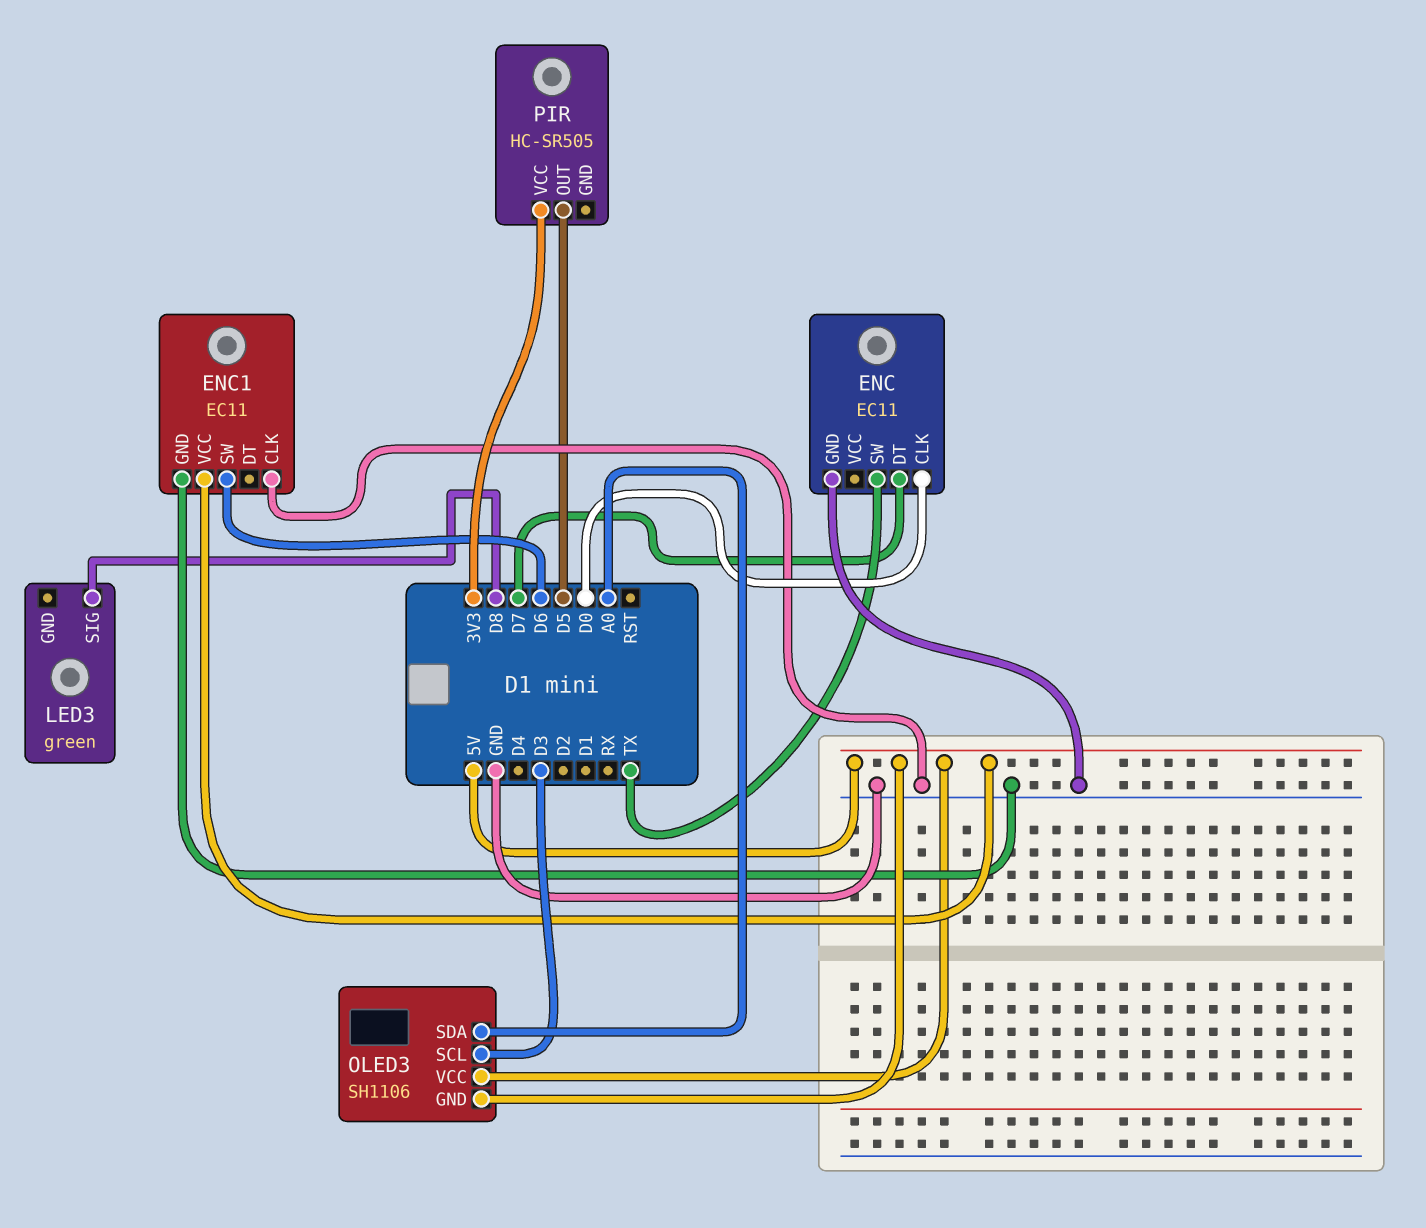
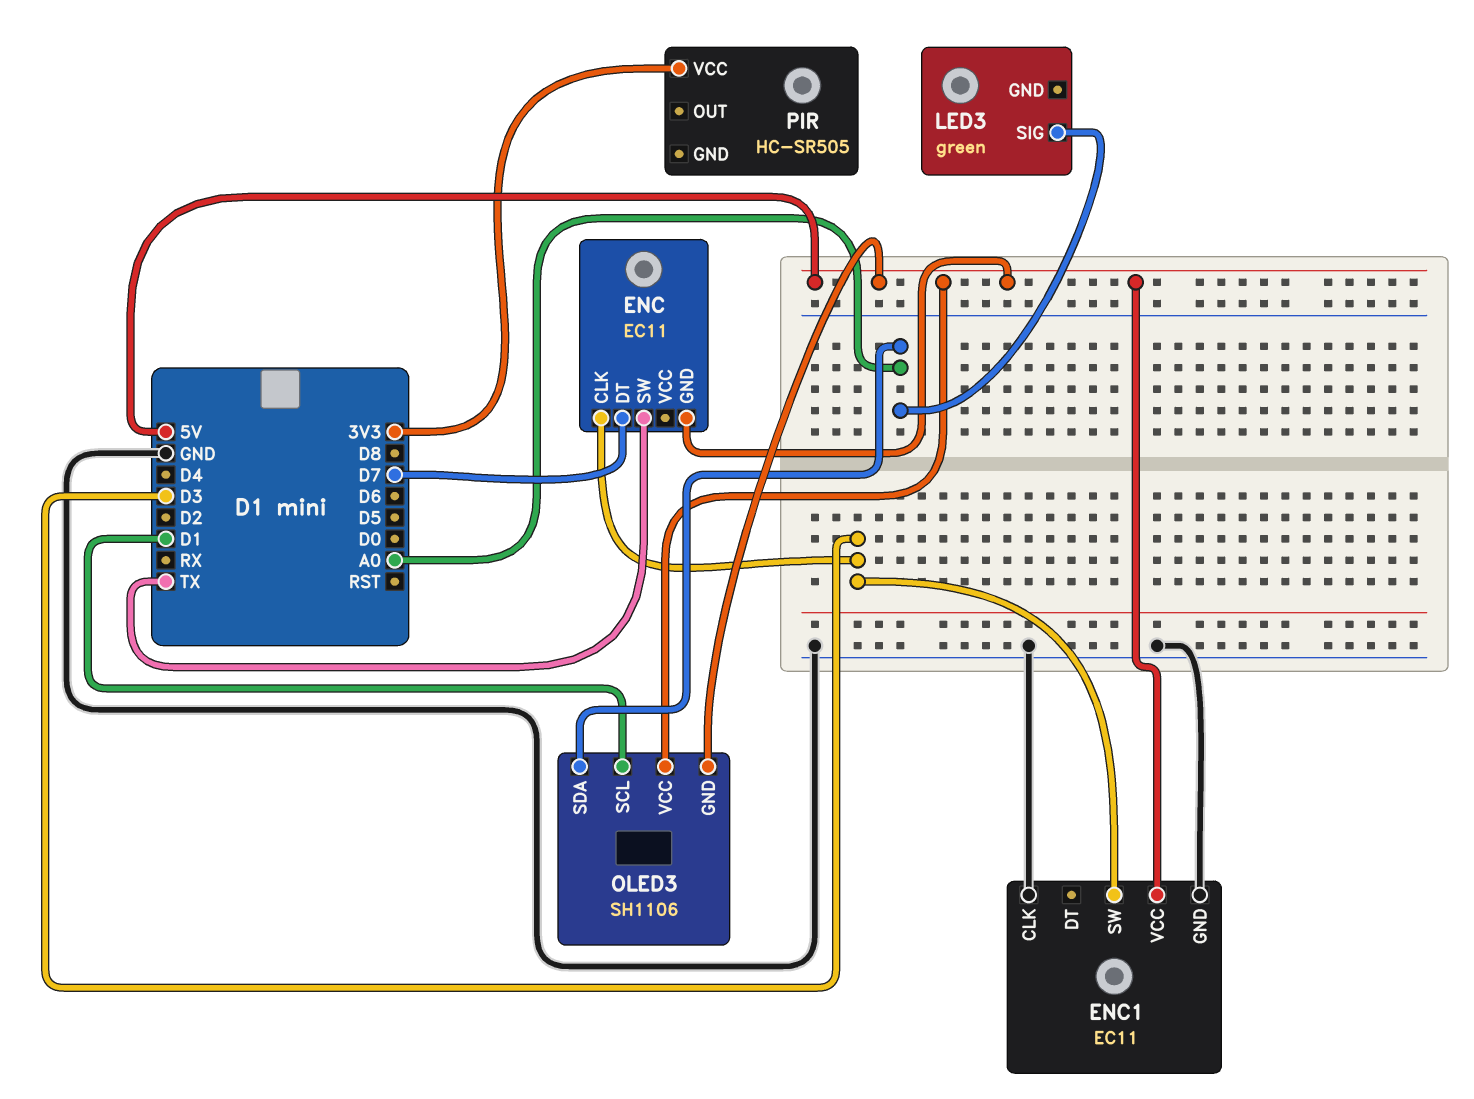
ENC pin CLK: D0 -> D3
ENC pin GND: GND -> 5V
ENC1 pin SW: D6 -> D3
LED3 pin SIG: D8 -> A0
OLED3 pin SCL: D3 -> D1
PIR pin OUT: D5 -> none

